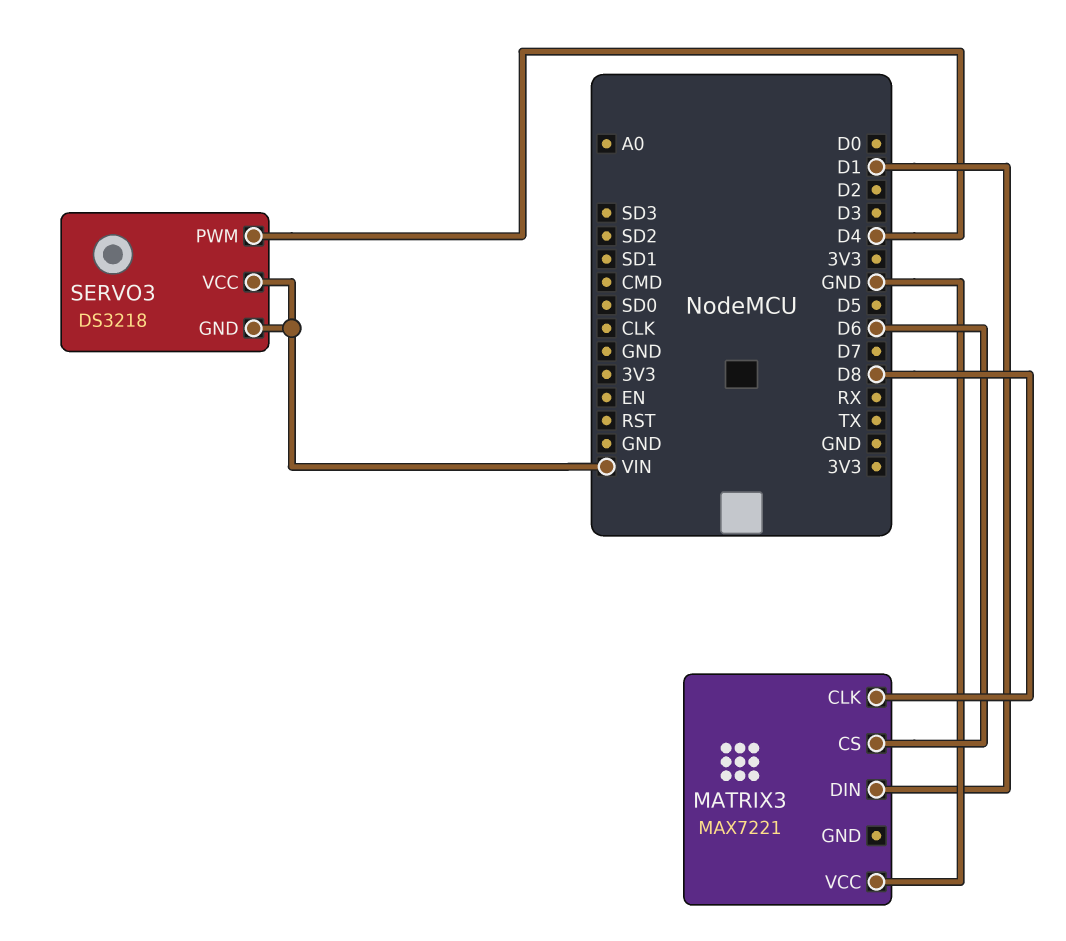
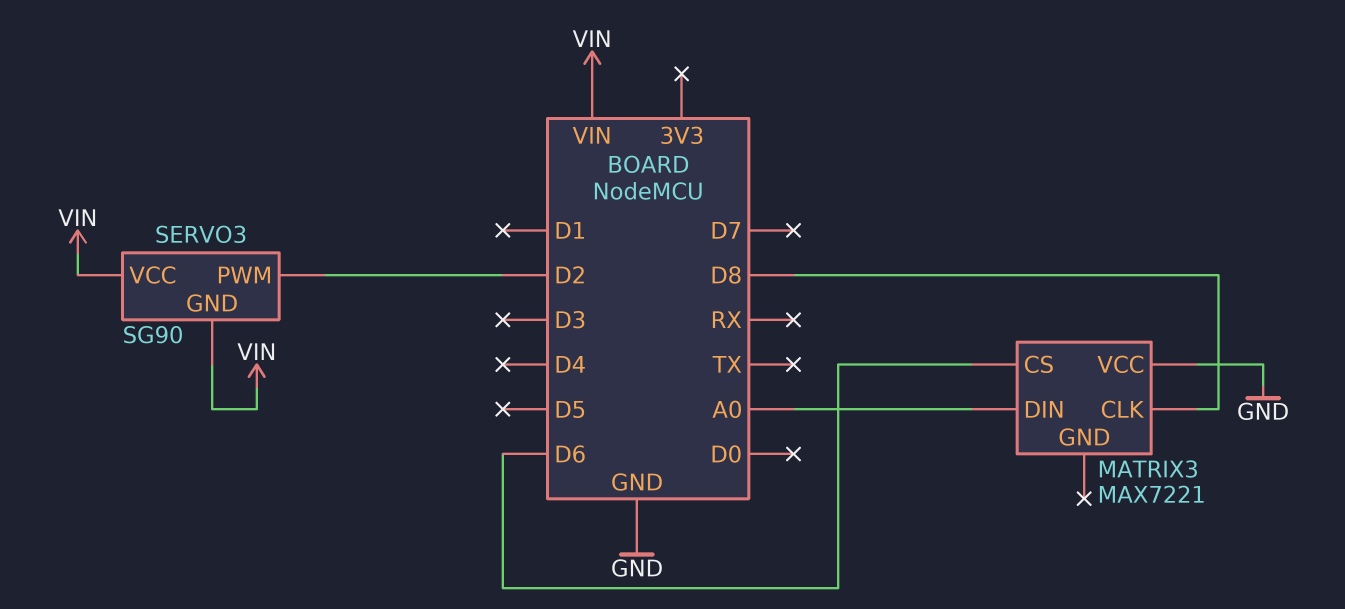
MATRIX3 pin DIN: D1 -> A0
SERVO3: DS3218 -> SG90
SERVO3 pin PWM: D4 -> D2

